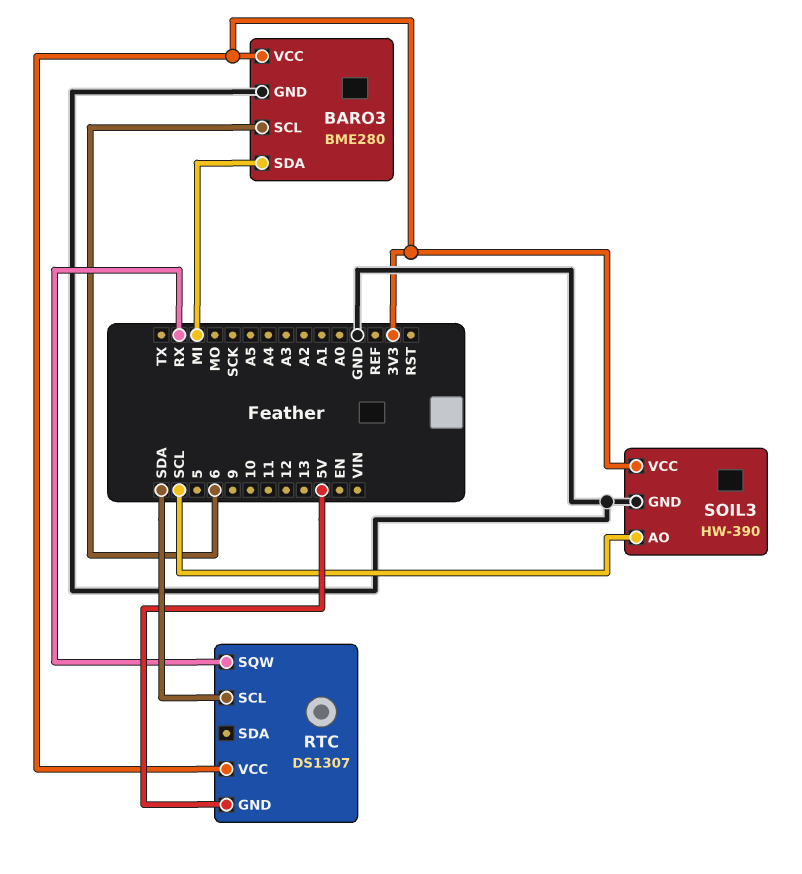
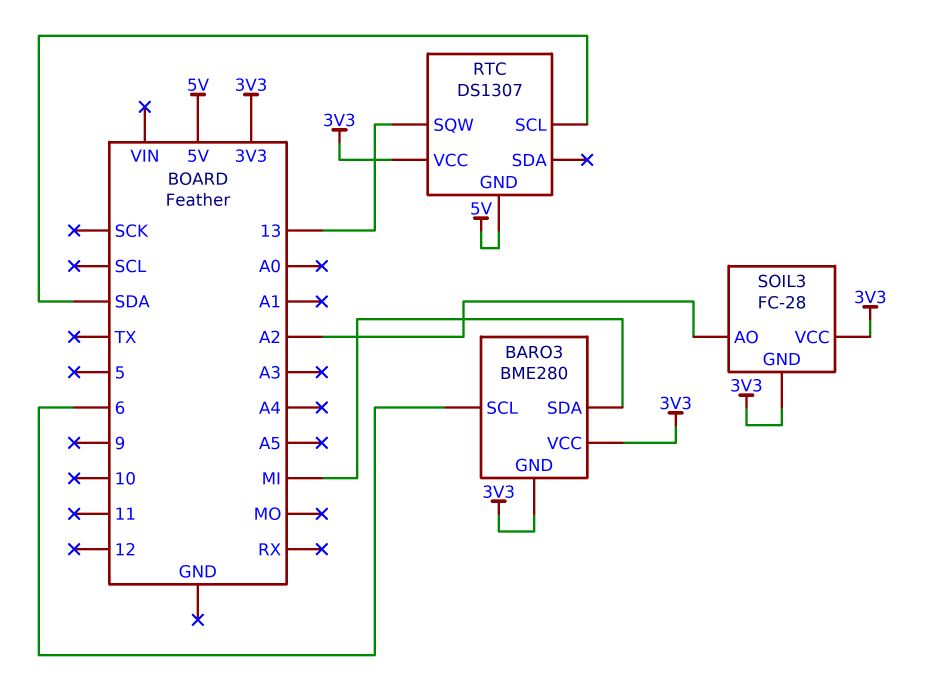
BARO3 pin GND: GND -> 3V3
RTC pin SQW: RX -> 13
SOIL3: HW-390 -> FC-28
SOIL3 pin AO: SCL -> A2
SOIL3 pin GND: GND -> 3V3

